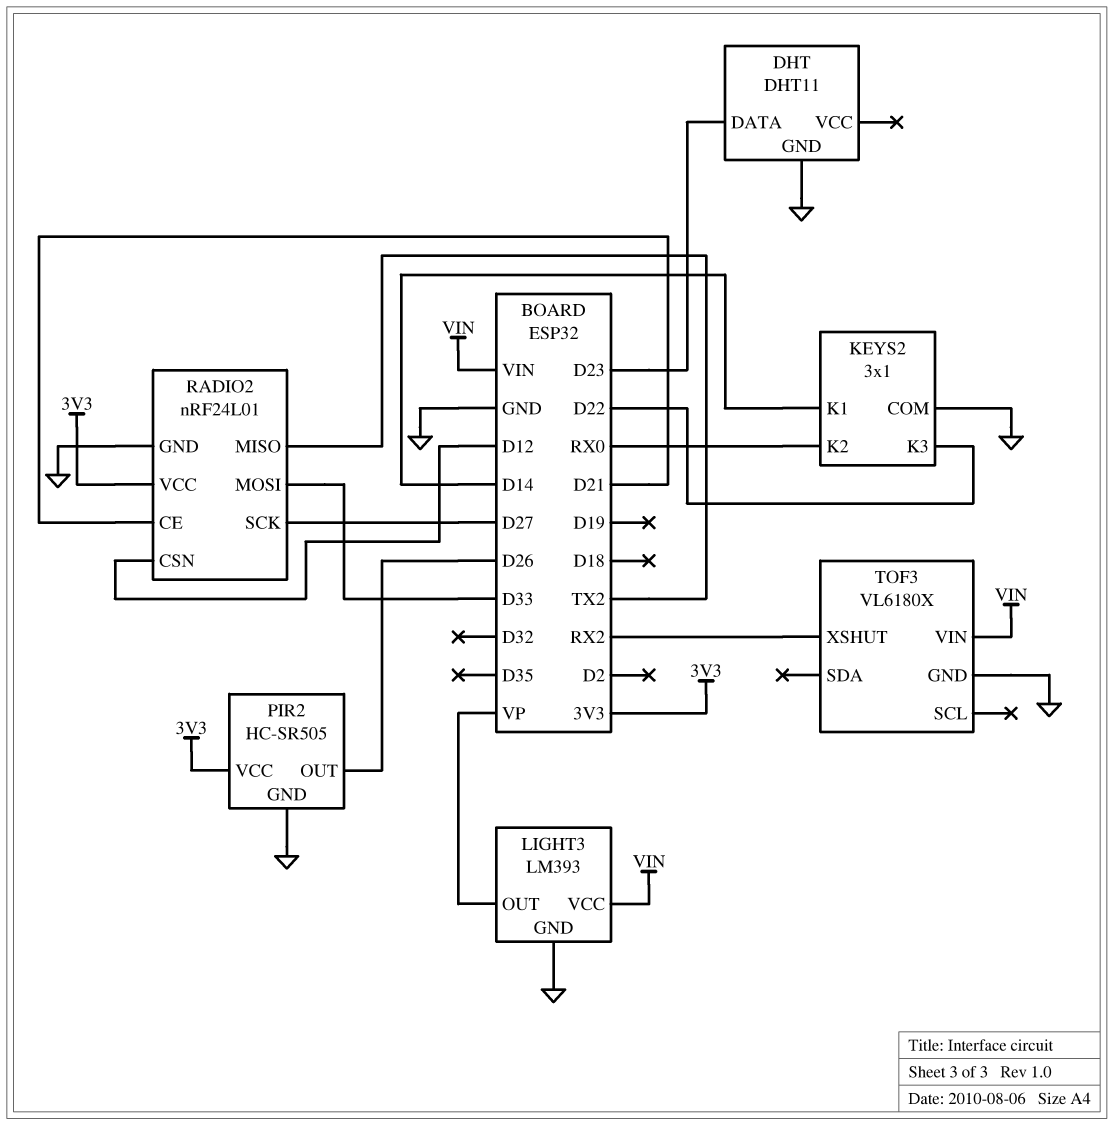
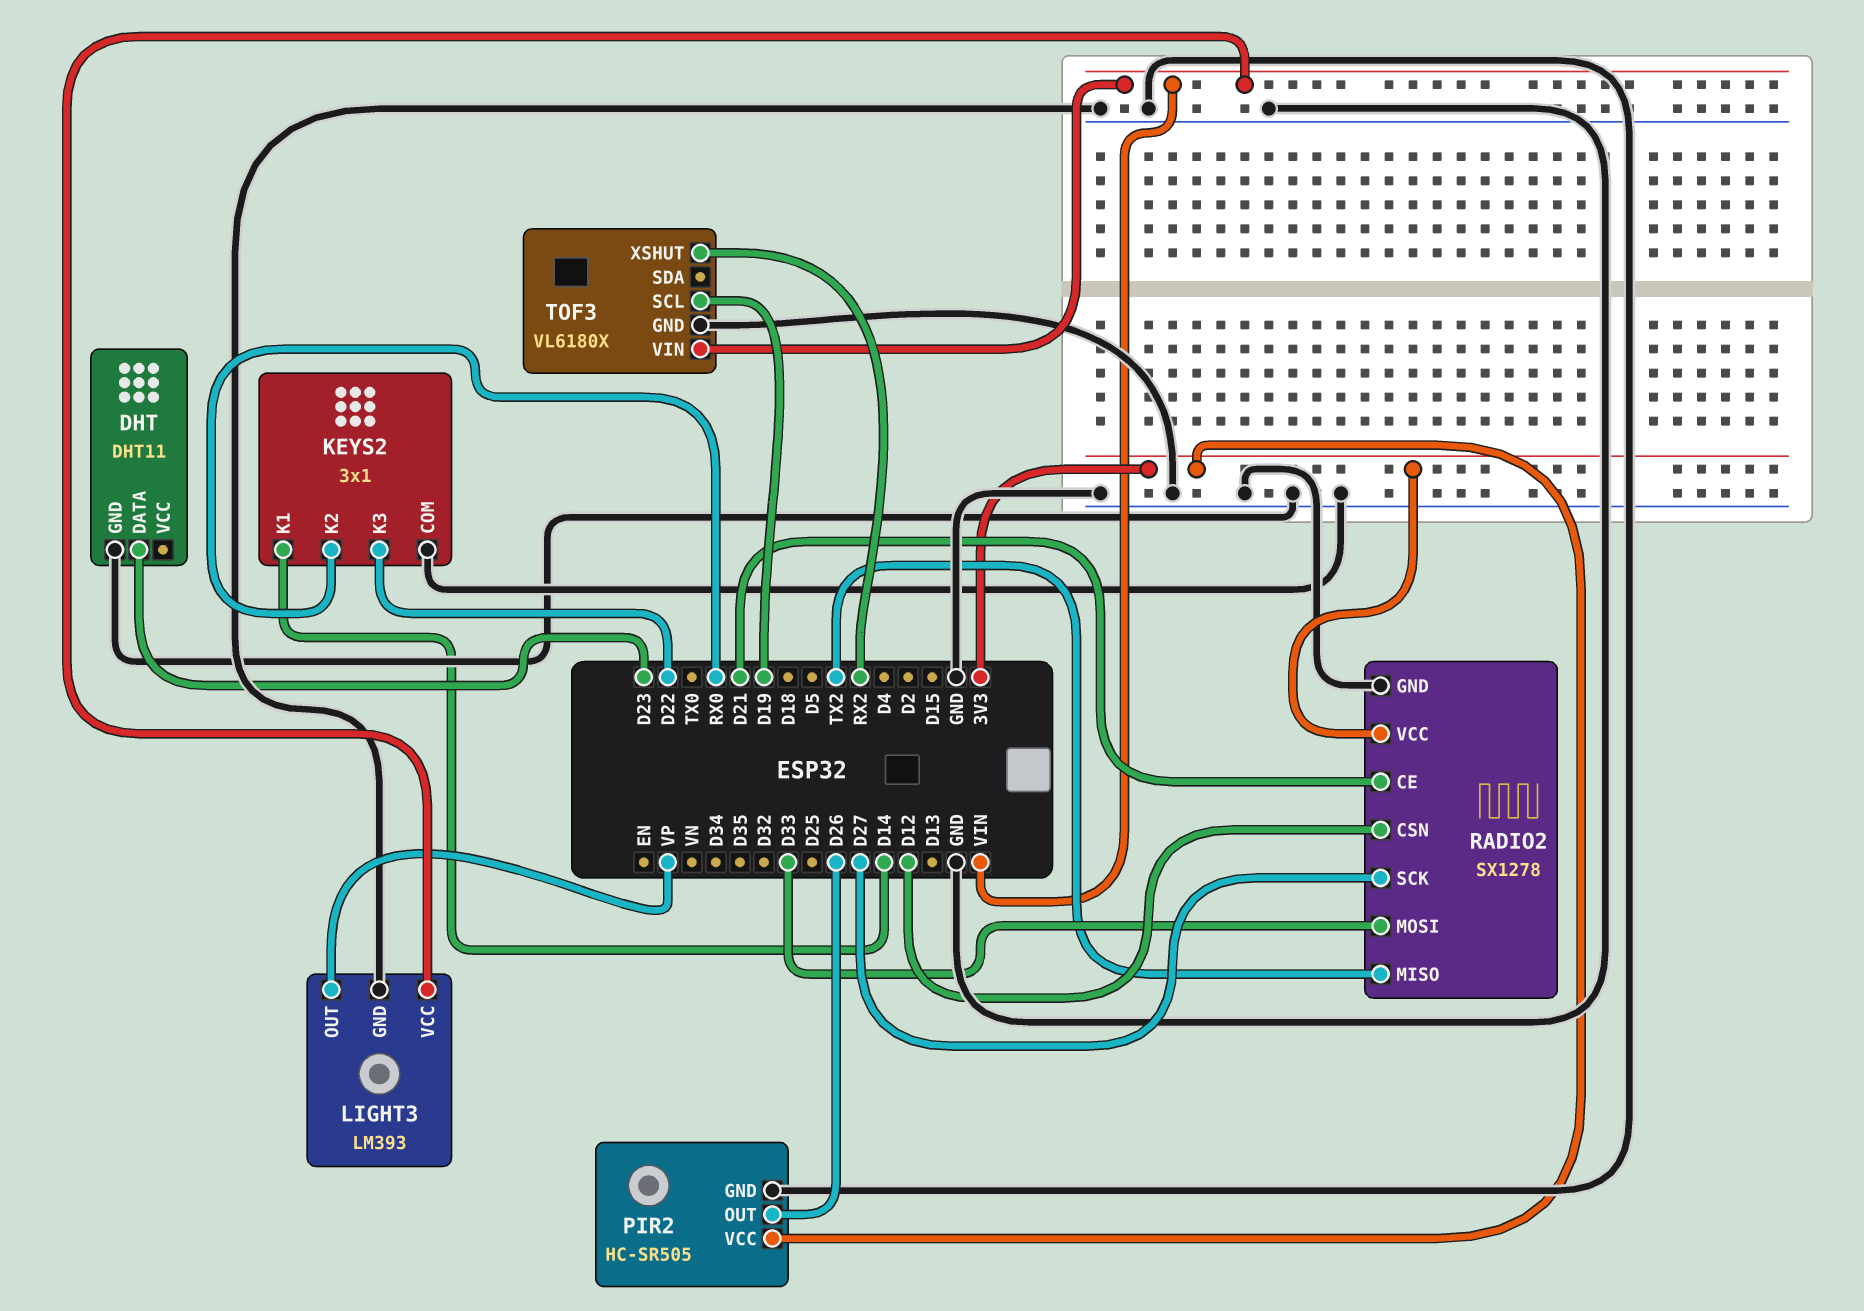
RADIO2: nRF24L01 -> SX1278
TOF3 pin SCL: none -> D19

